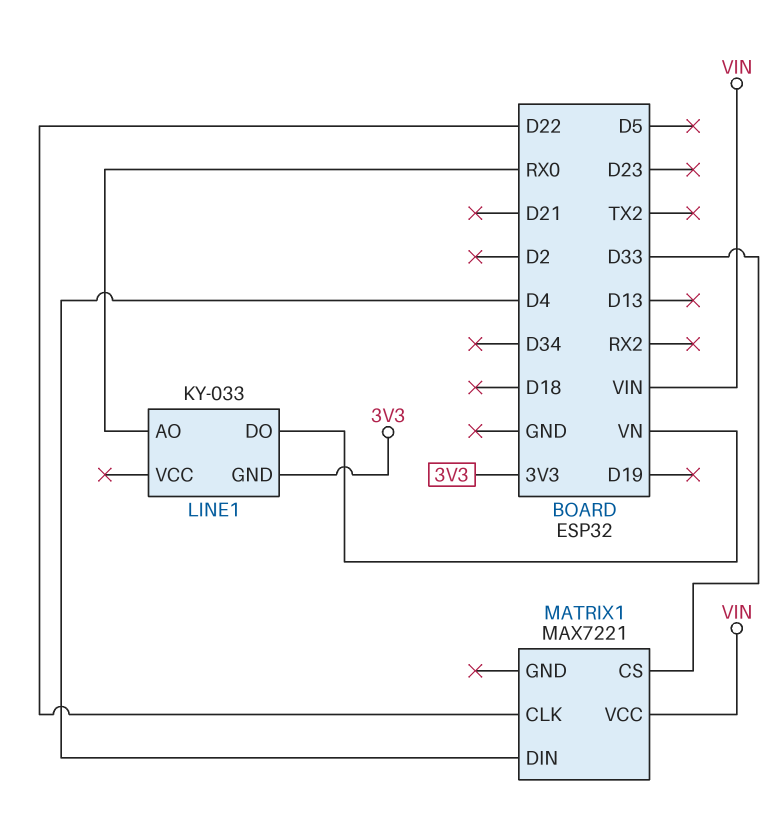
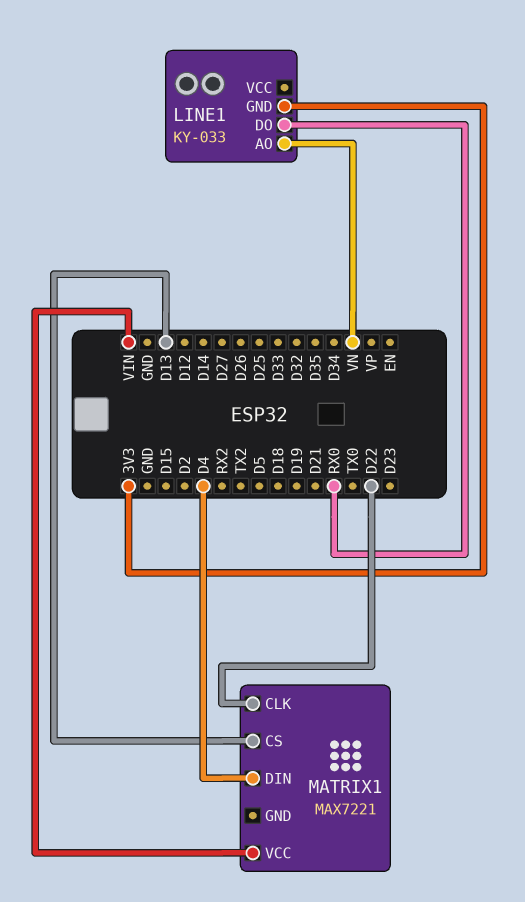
LINE1 pin AO: RX0 -> VN
LINE1 pin DO: VN -> RX0
MATRIX1 pin CS: D33 -> D13

